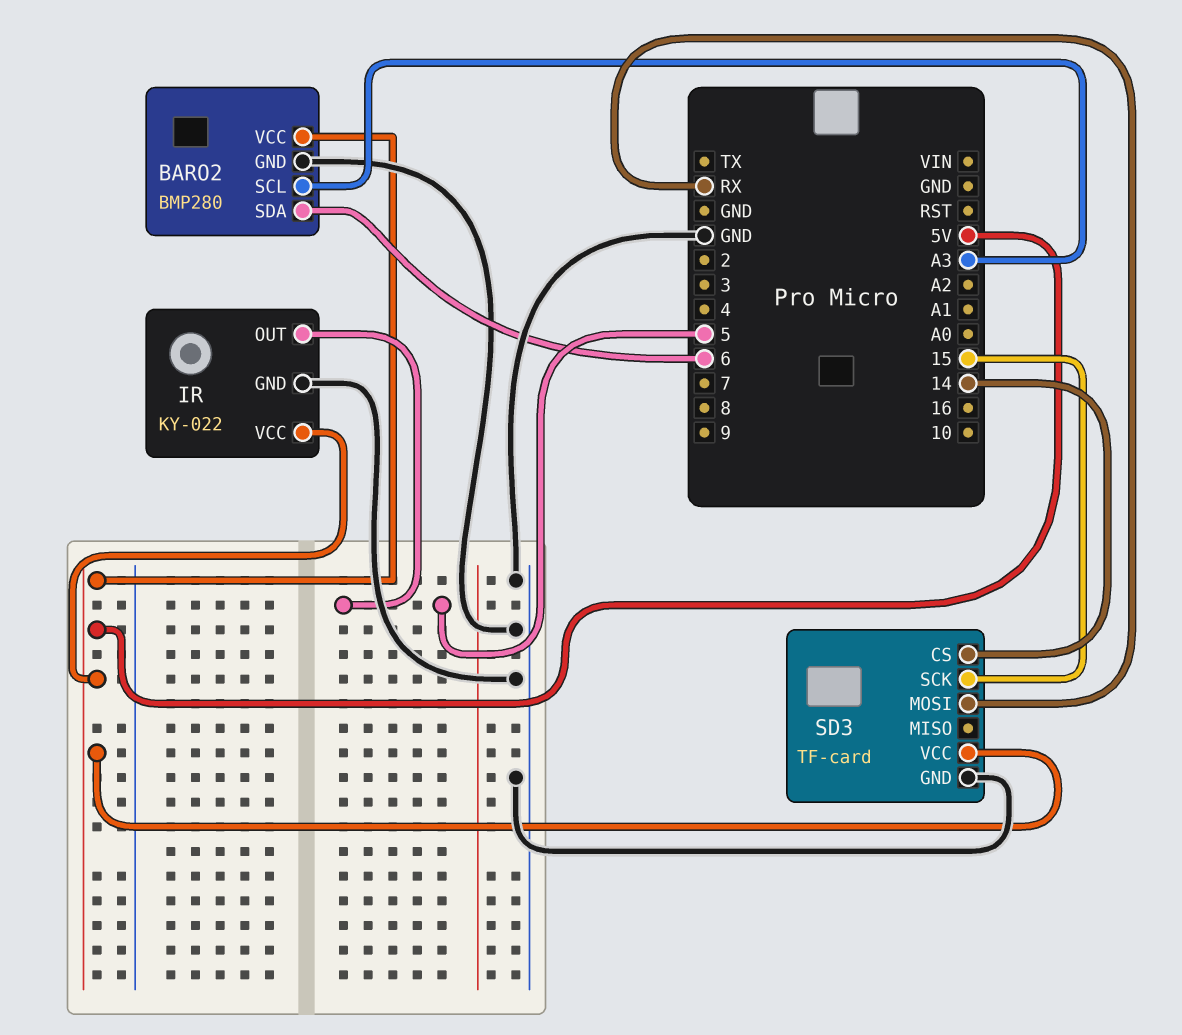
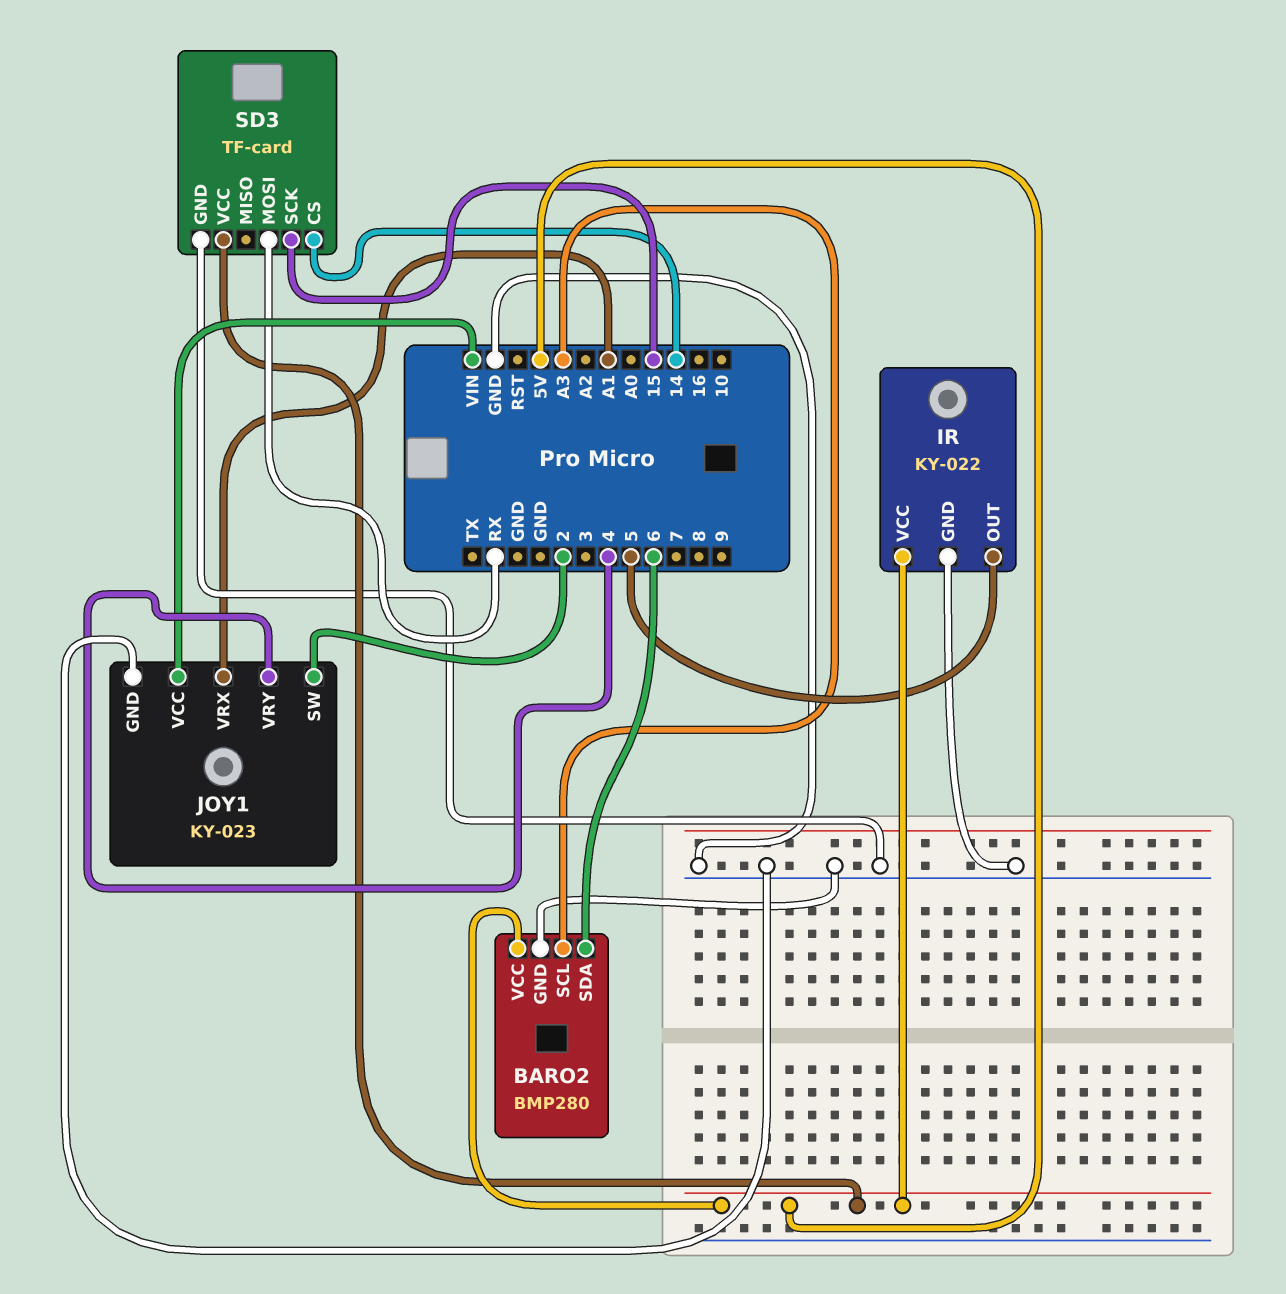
JOY1: none -> KY-023
JOY1 pin GND: none -> GND
JOY1 pin SW: none -> 2
JOY1 pin VCC: none -> VIN
JOY1 pin VRX: none -> A1
JOY1 pin VRY: none -> 4

